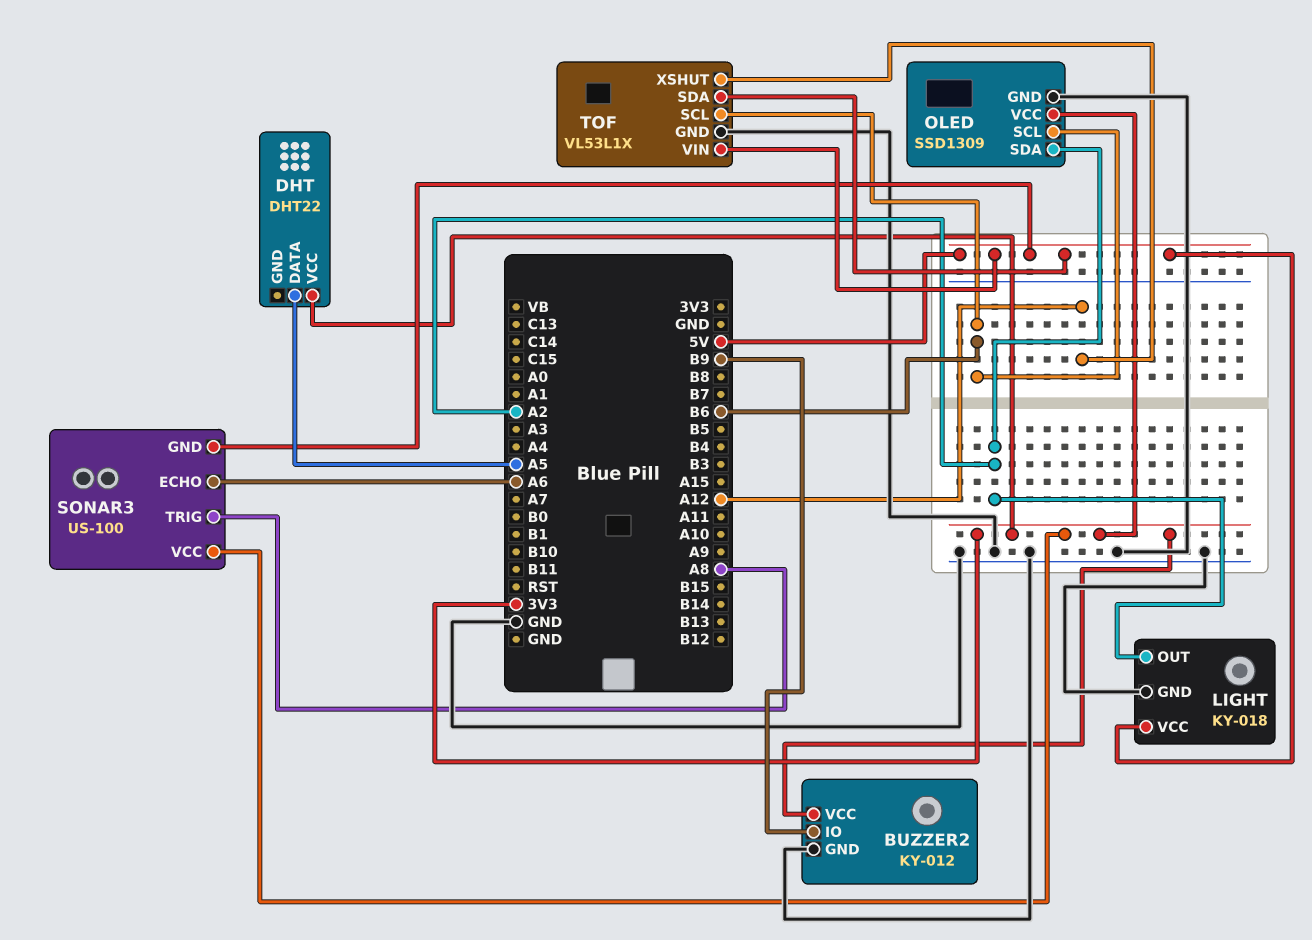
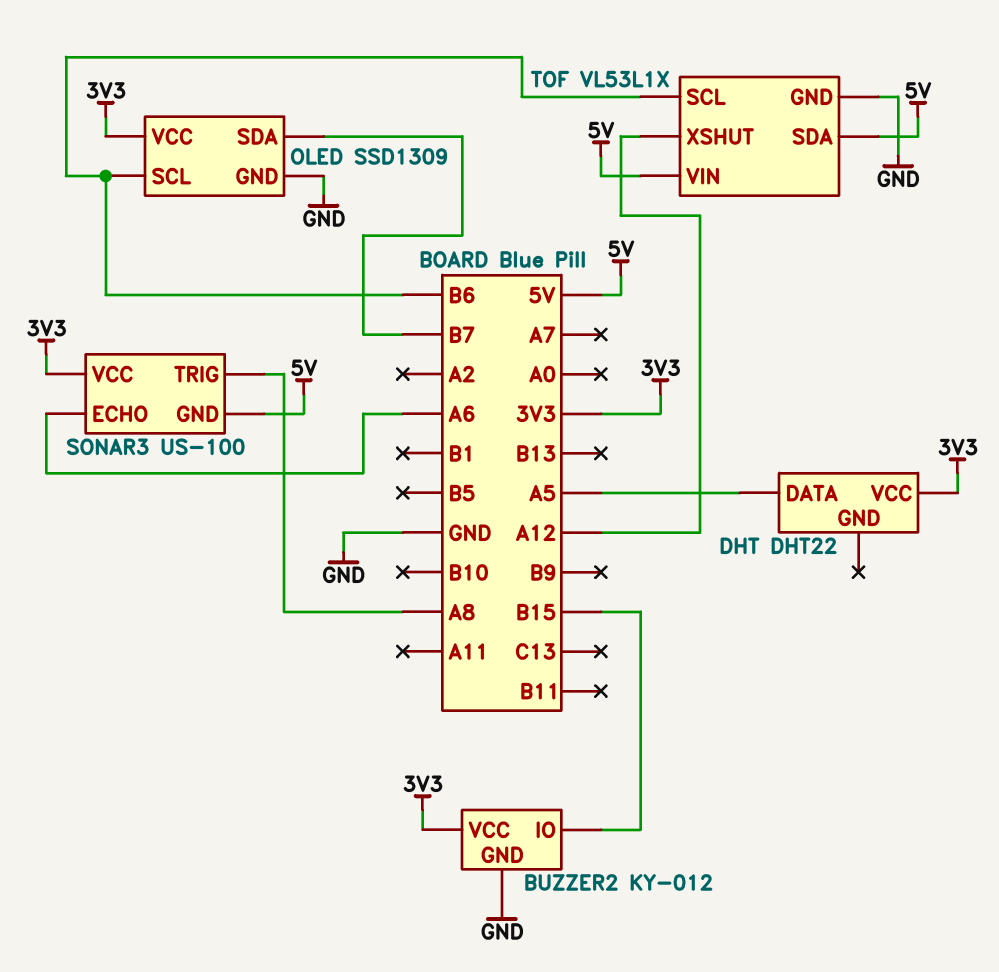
BUZZER2 pin IO: B9 -> B15
LIGHT: KY-018 -> none
LIGHT pin GND: GND -> none
LIGHT pin OUT: A2 -> none
LIGHT pin VCC: 5V -> none
OLED pin SDA: A2 -> B7

